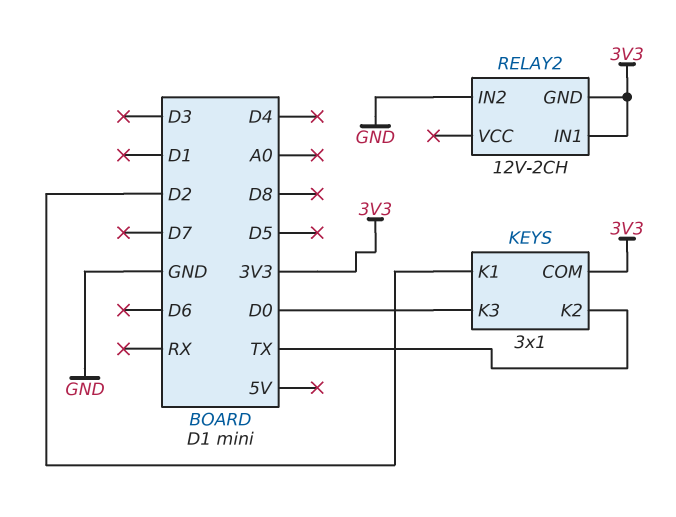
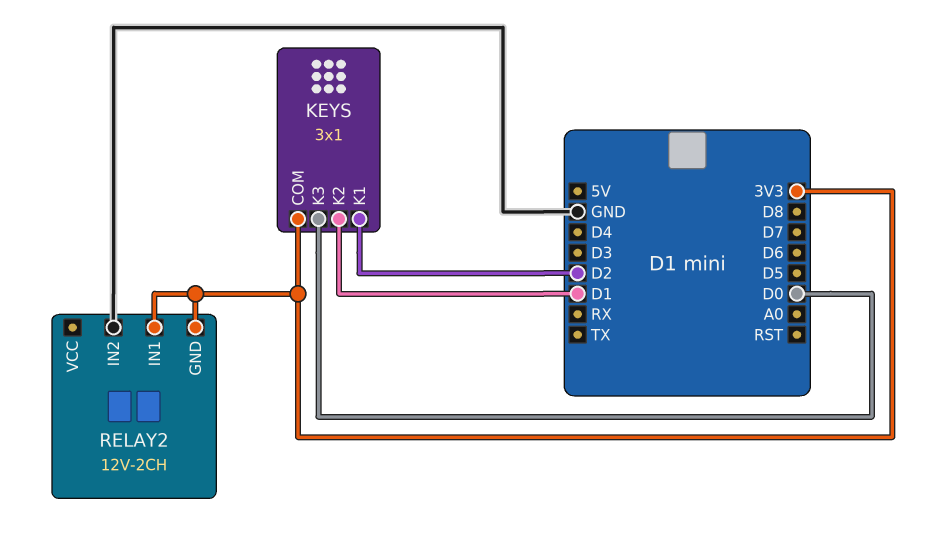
KEYS pin K2: TX -> D1

